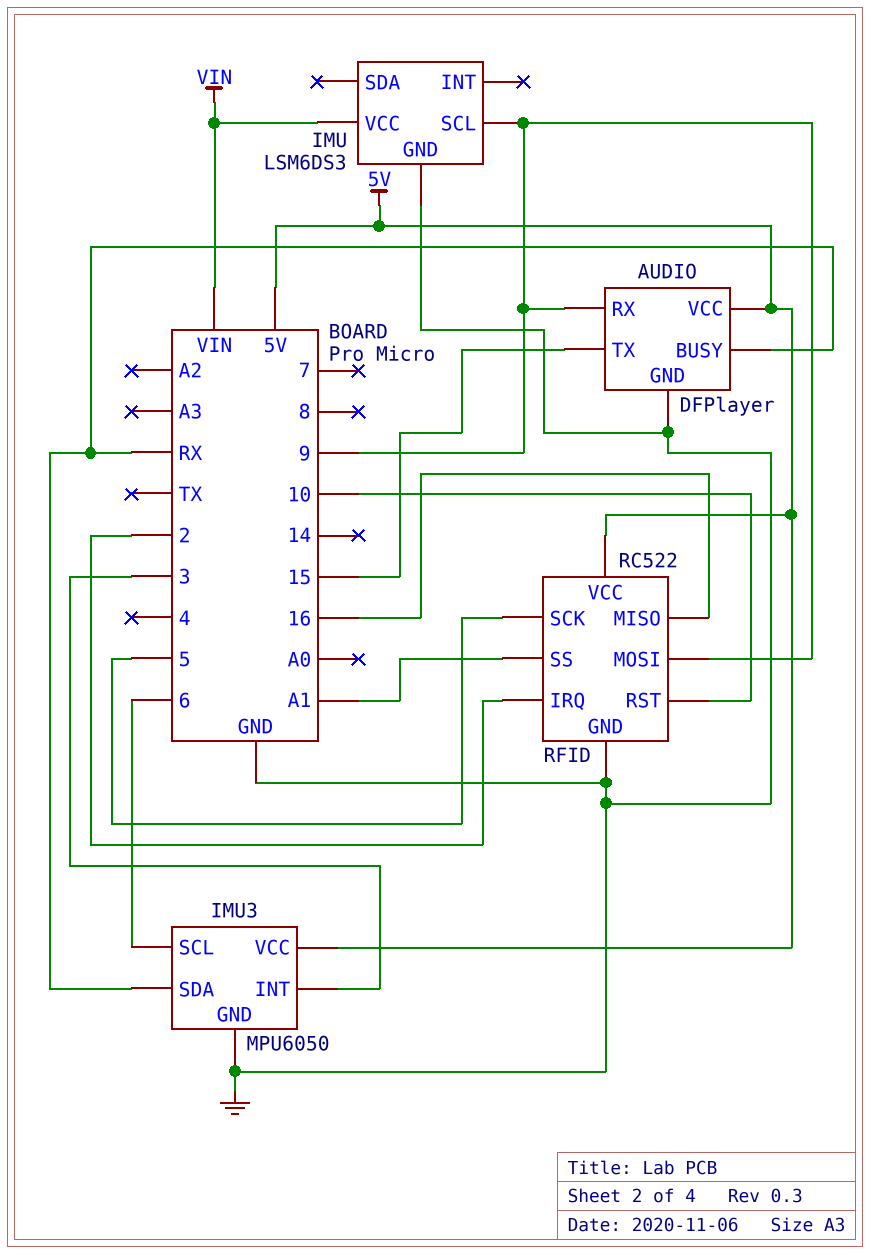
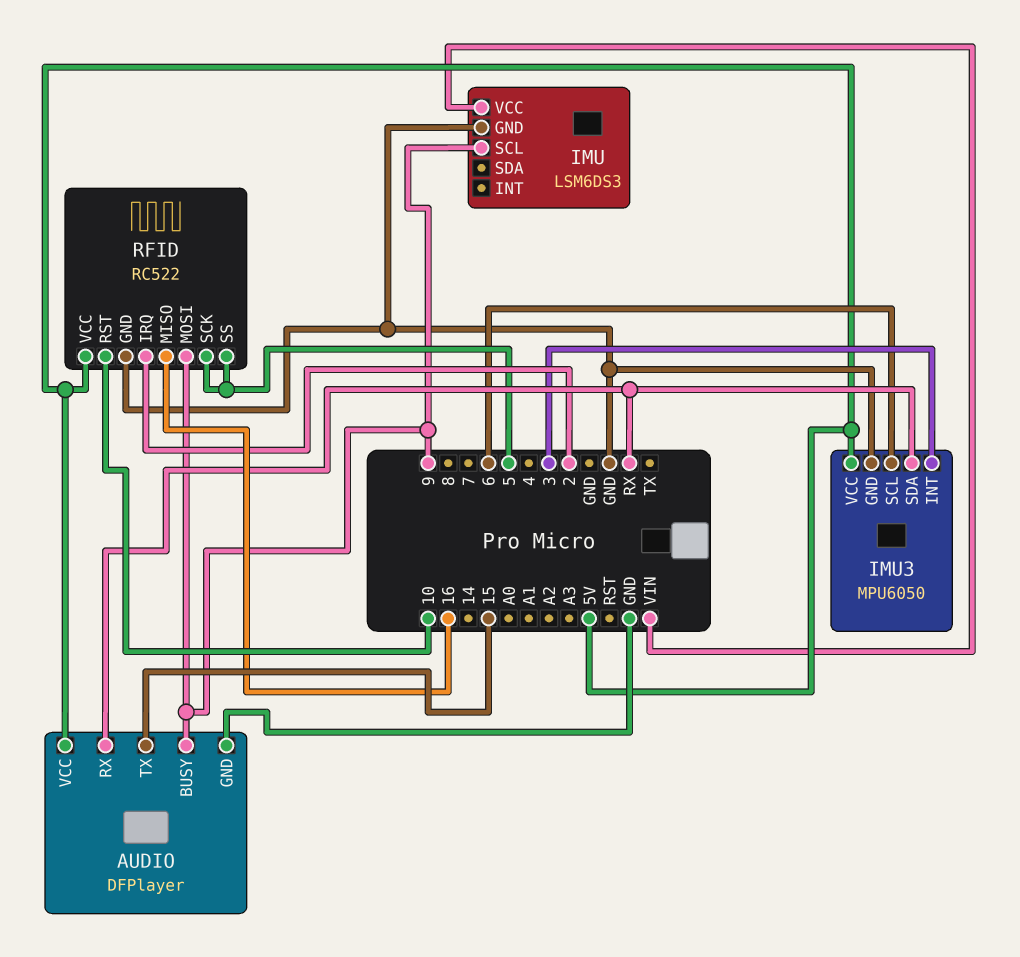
AUDIO pin BUSY: RX -> 9
AUDIO pin RX: 9 -> RX
RFID pin SS: A1 -> 5

